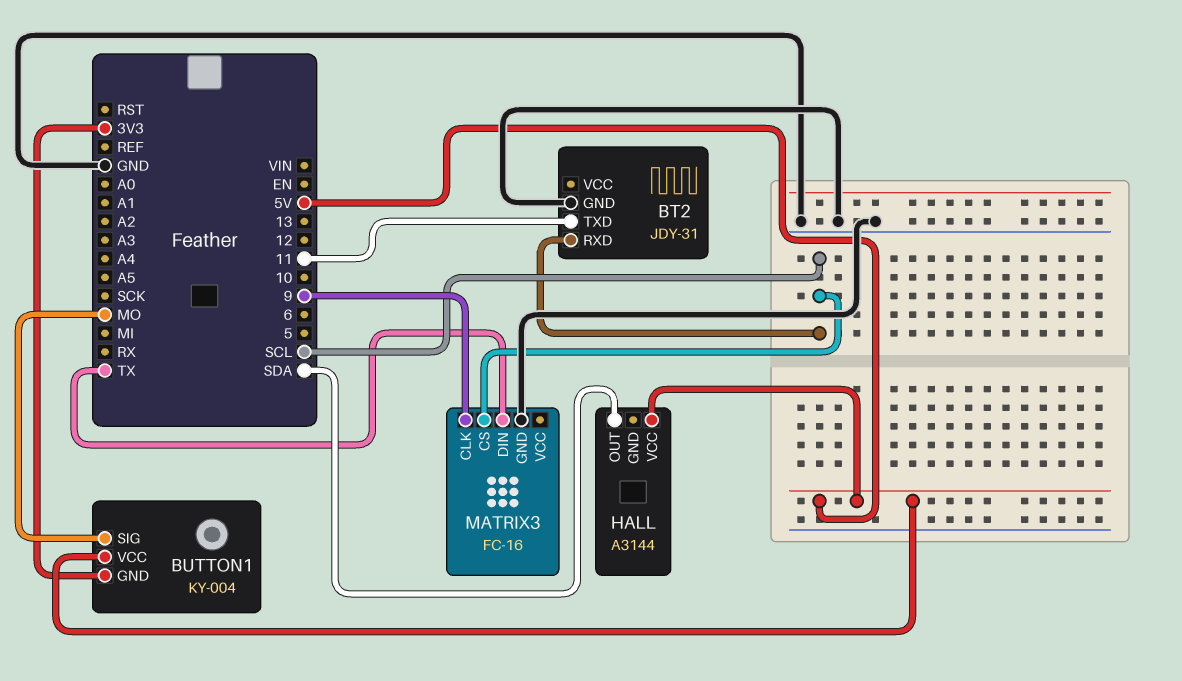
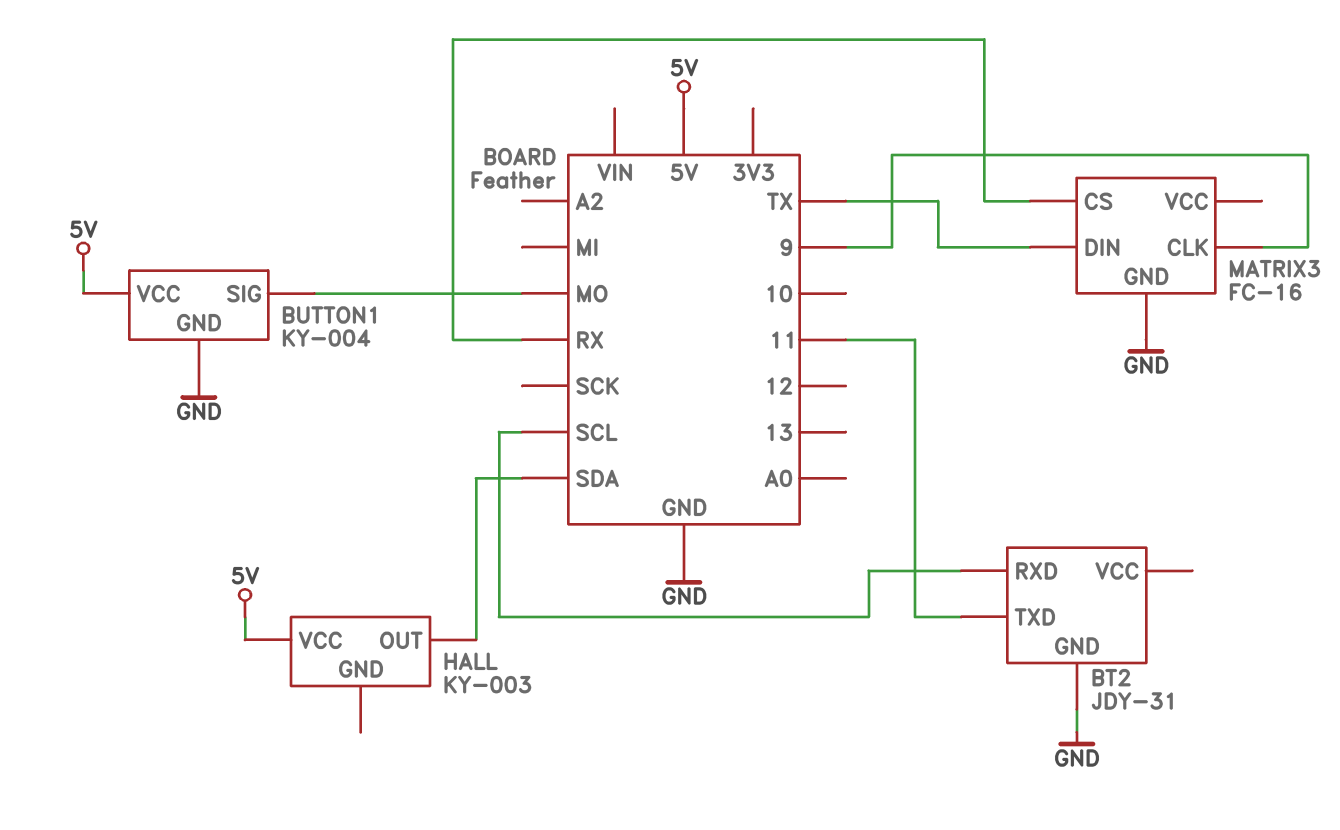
BUTTON1 pin GND: 3V3 -> GND
HALL: A3144 -> KY-003
MATRIX3 pin CS: SCL -> RX

